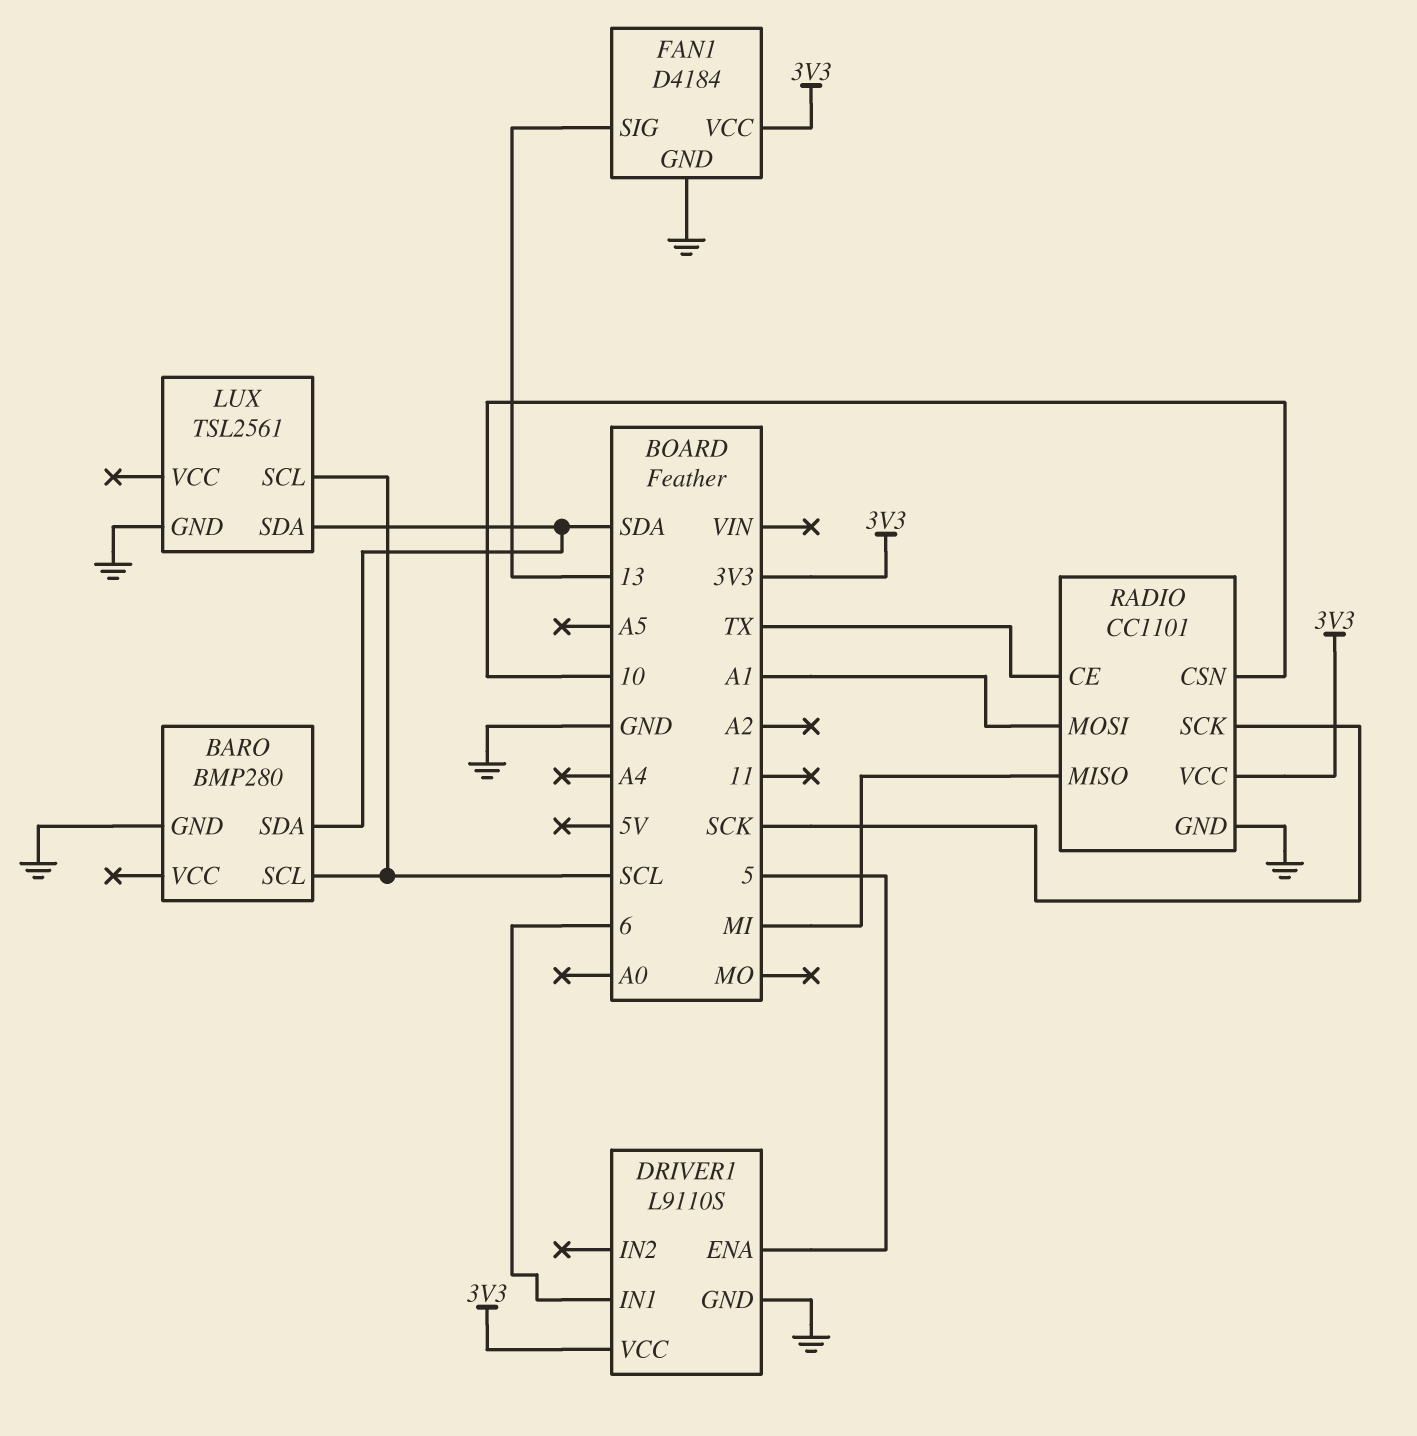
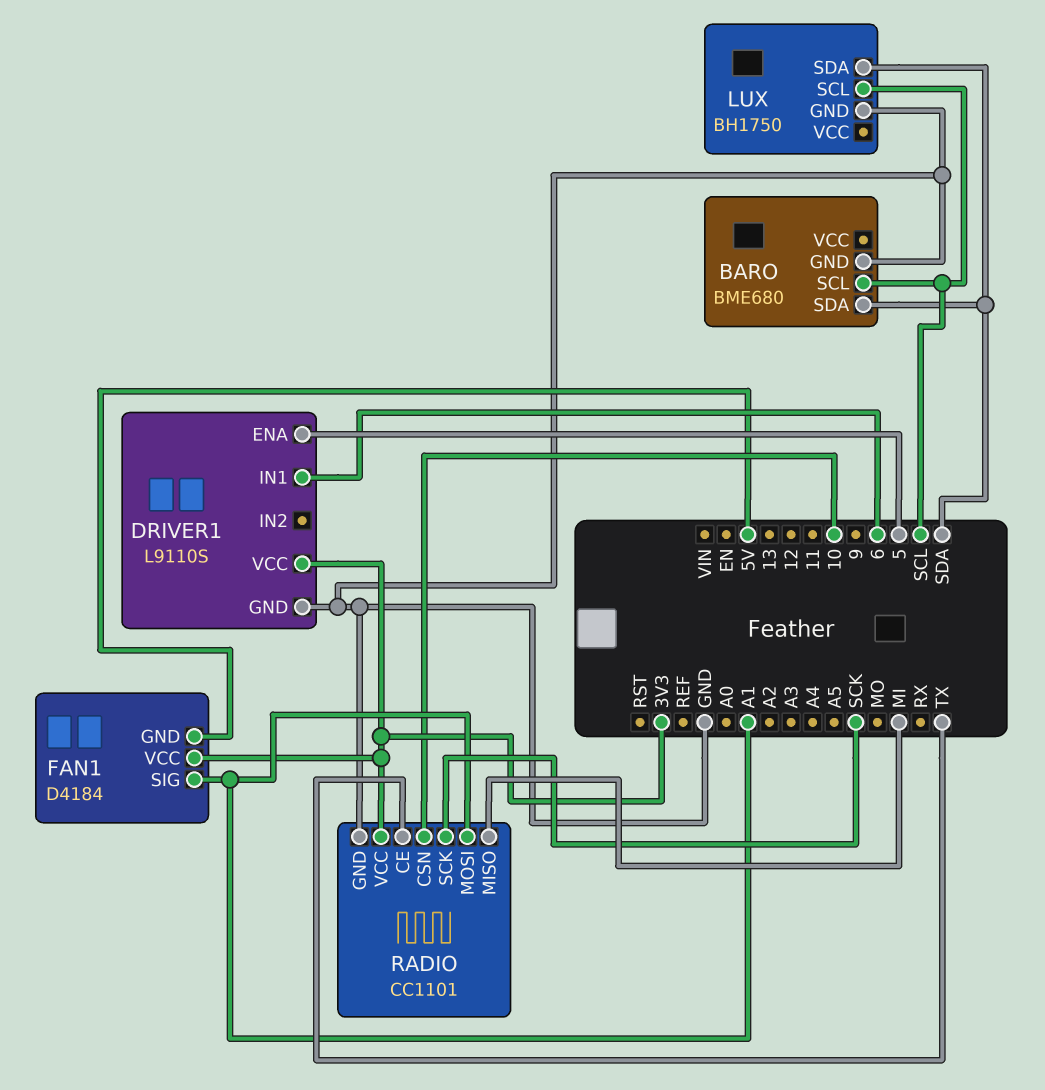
BARO: BMP280 -> BME680
FAN1 pin GND: GND -> 5V
FAN1 pin SIG: 13 -> A1
LUX: TSL2561 -> BH1750

